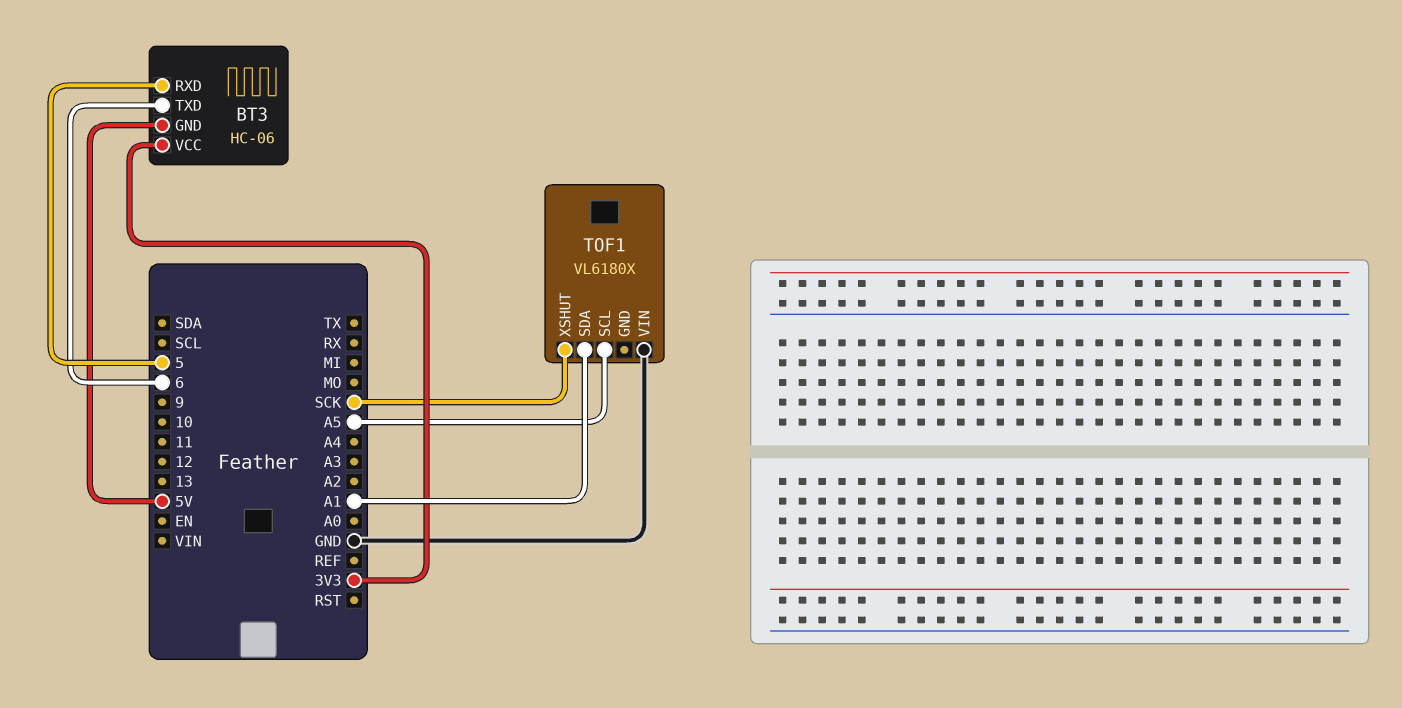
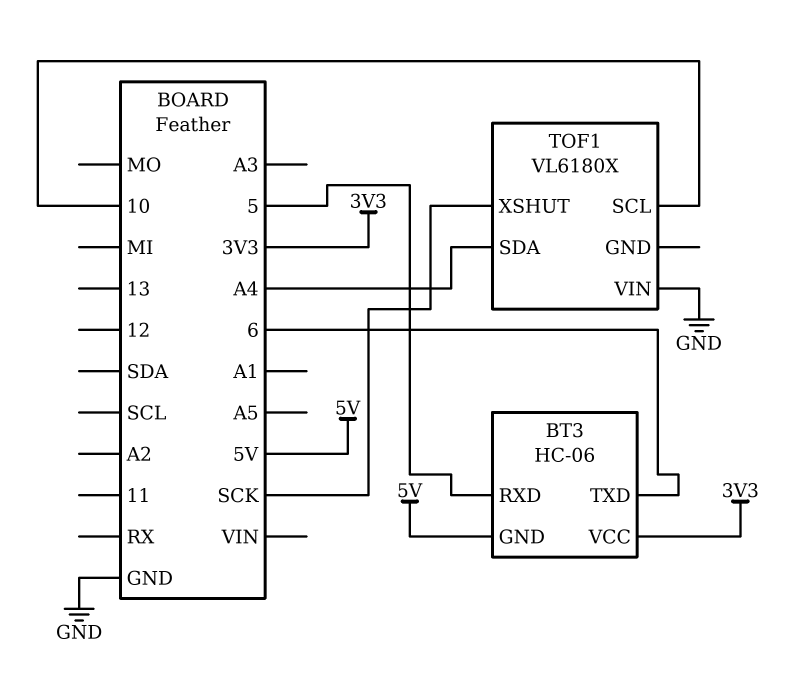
TOF1 pin SCL: A5 -> 10
TOF1 pin SDA: A1 -> A4

